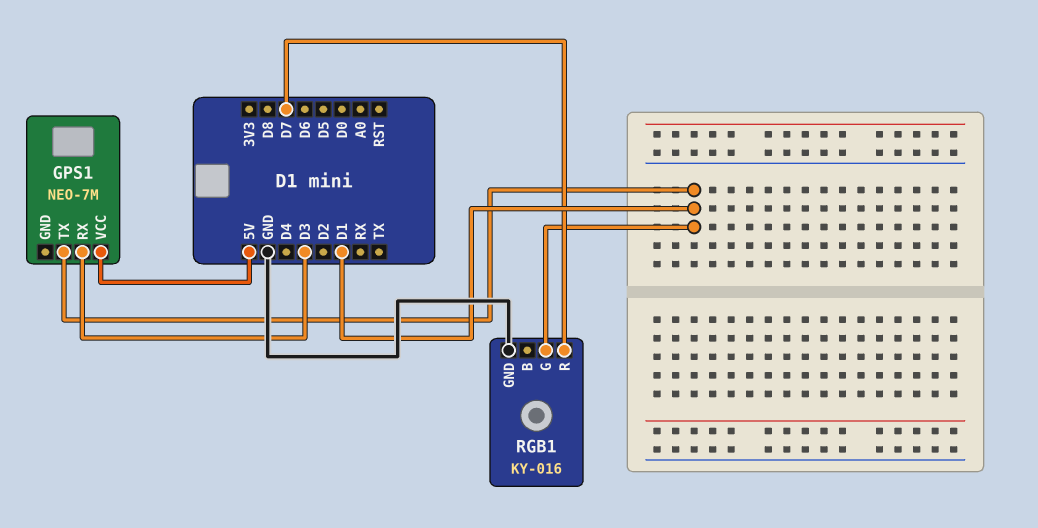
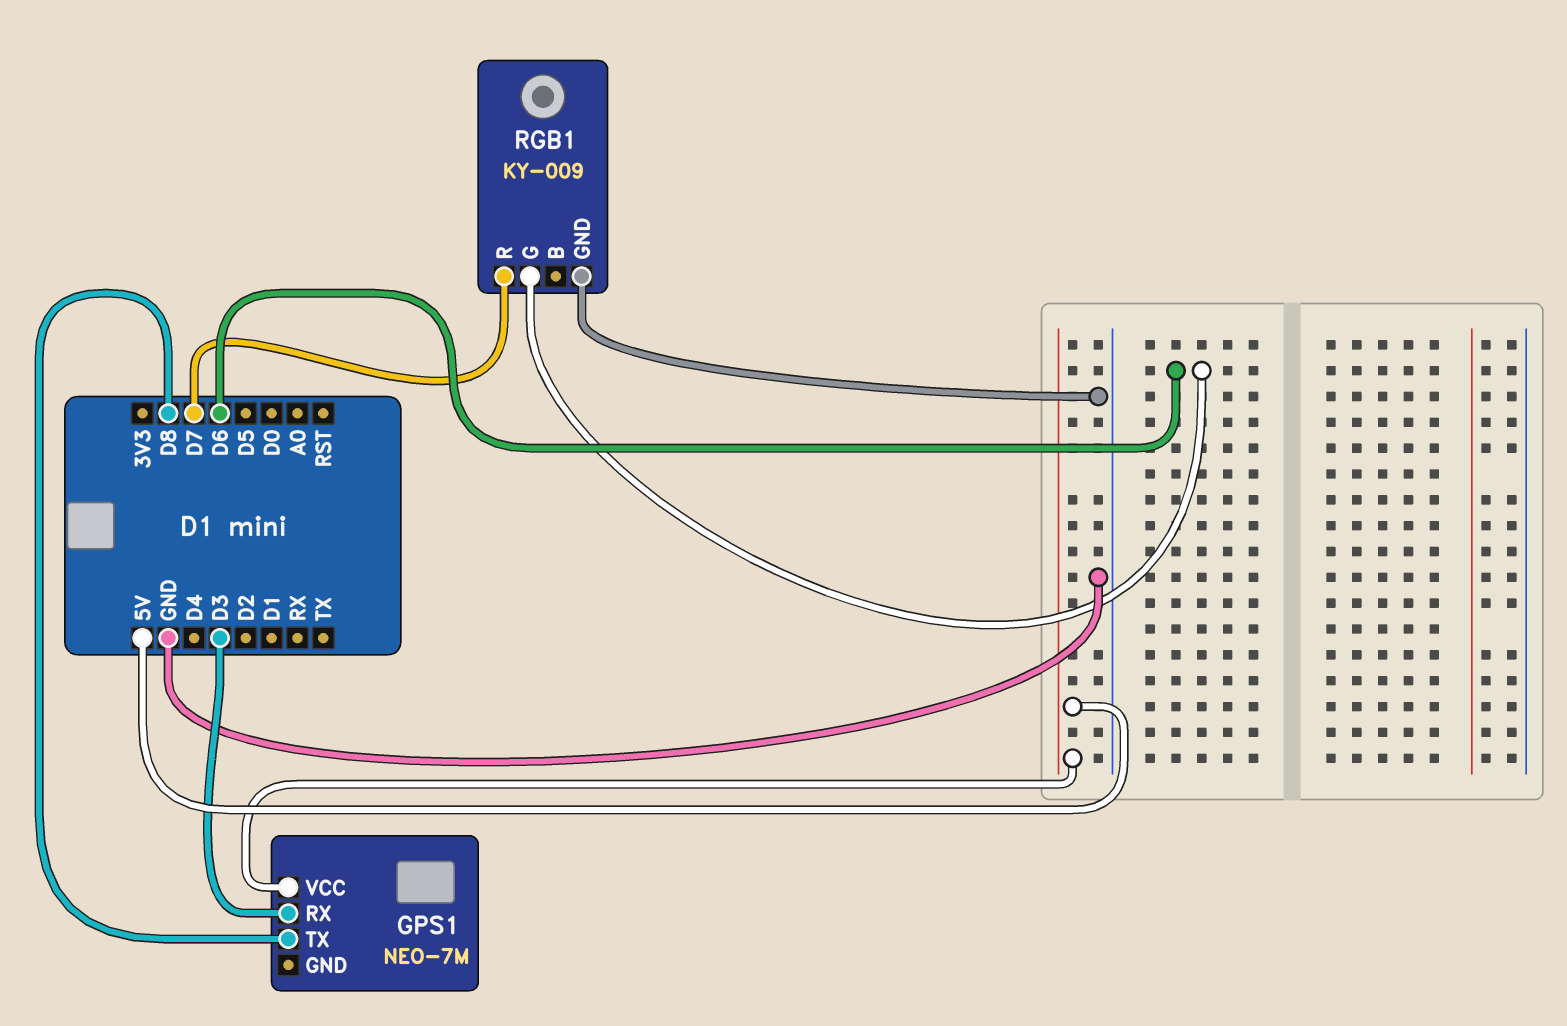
GPS1 pin TX: D1 -> D8
RGB1: KY-016 -> KY-009
RGB1 pin G: D1 -> D6

